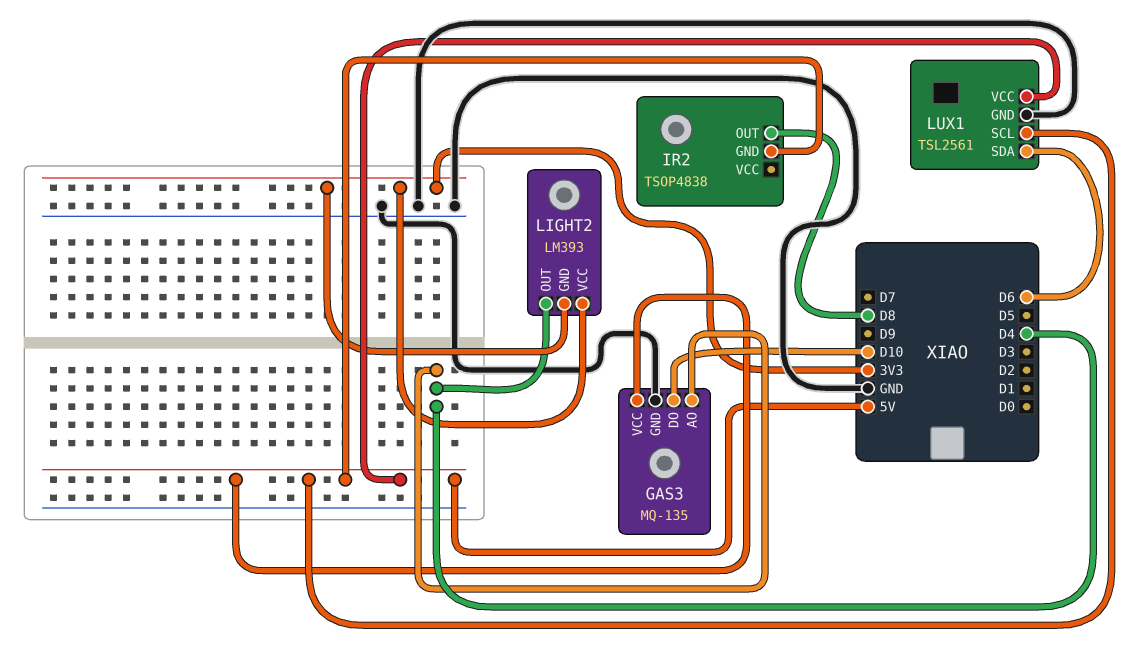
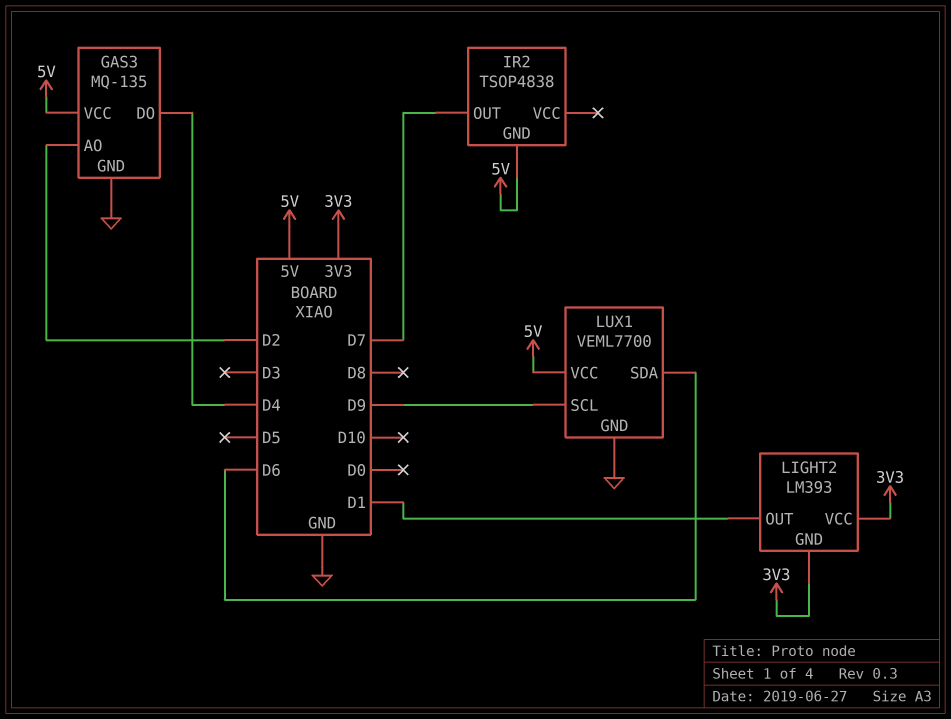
GAS3 pin AO: D4 -> D2
GAS3 pin DO: D10 -> D4
IR2 pin OUT: D8 -> D7
LIGHT2 pin OUT: D4 -> D1
LUX1: TSL2561 -> VEML7700
LUX1 pin SCL: 5V -> D9

